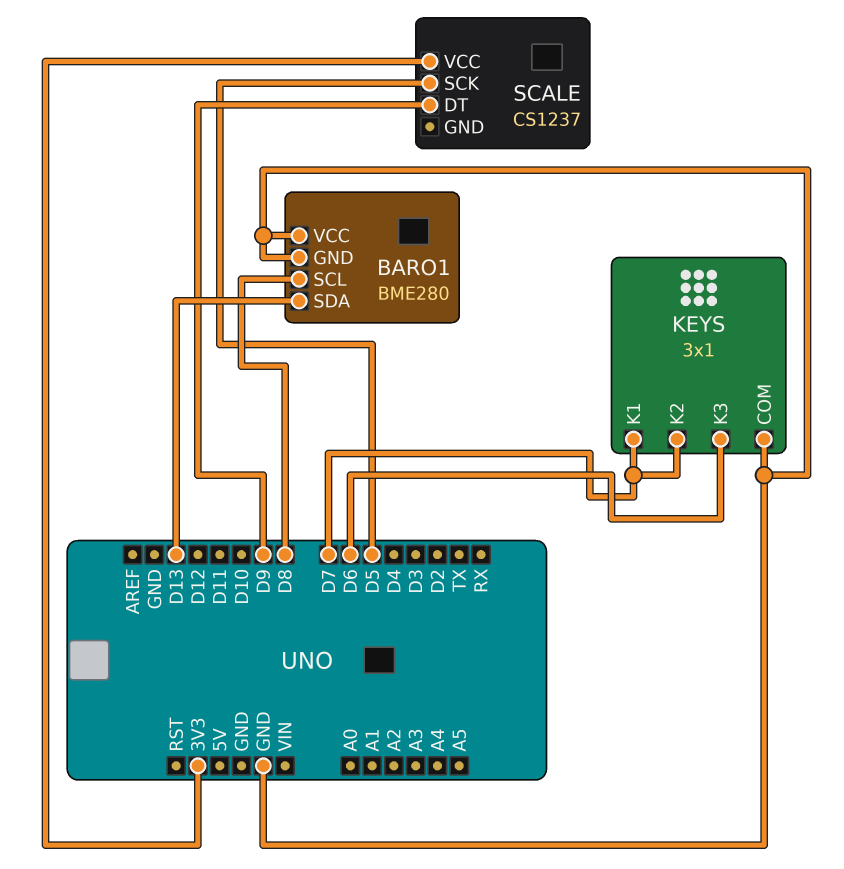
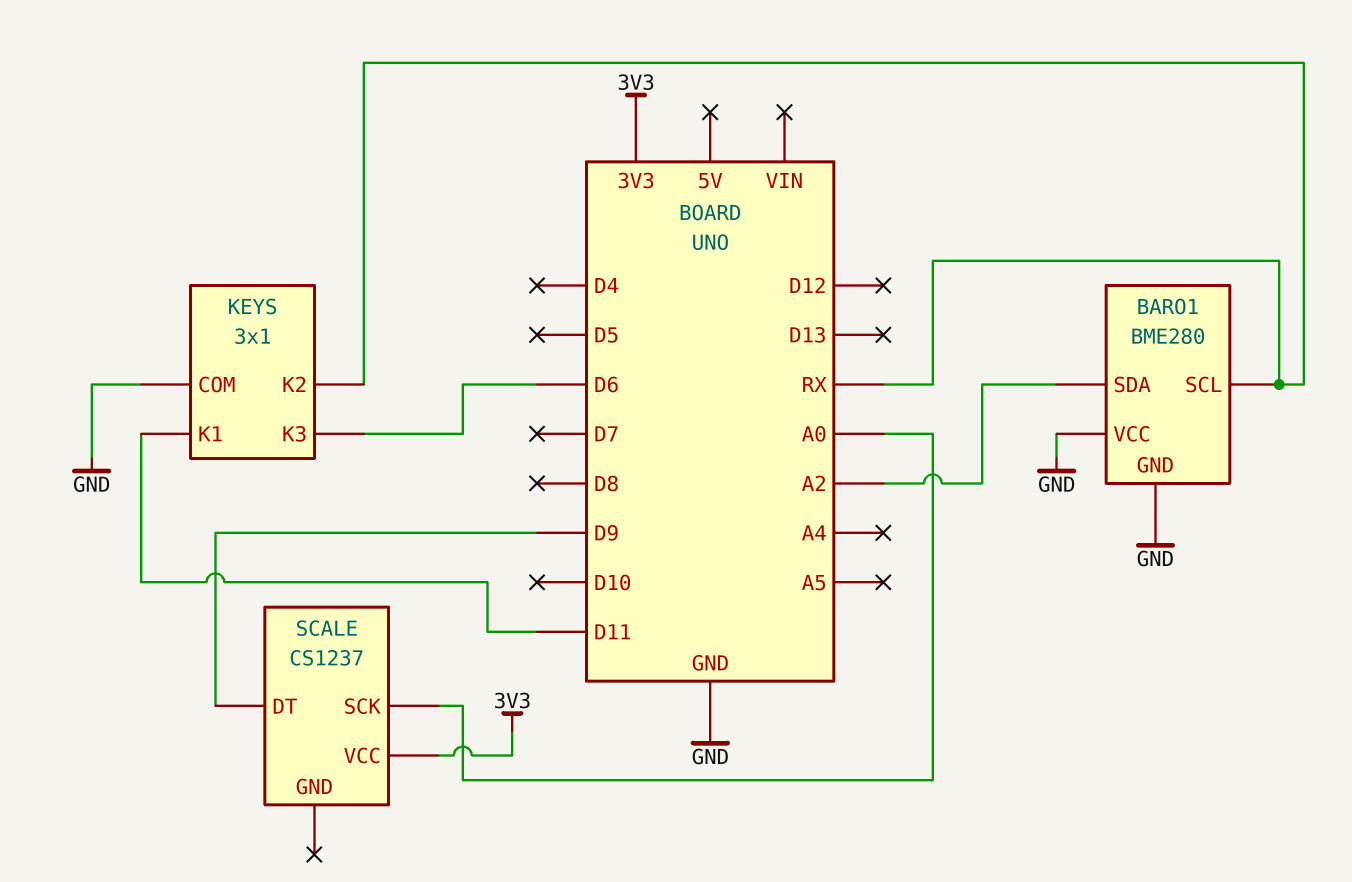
BARO1 pin SCL: D8 -> RX
BARO1 pin SDA: D13 -> A2
KEYS pin K1: D7 -> D11
KEYS pin K2: D7 -> RX
SCALE pin SCK: D5 -> A0

